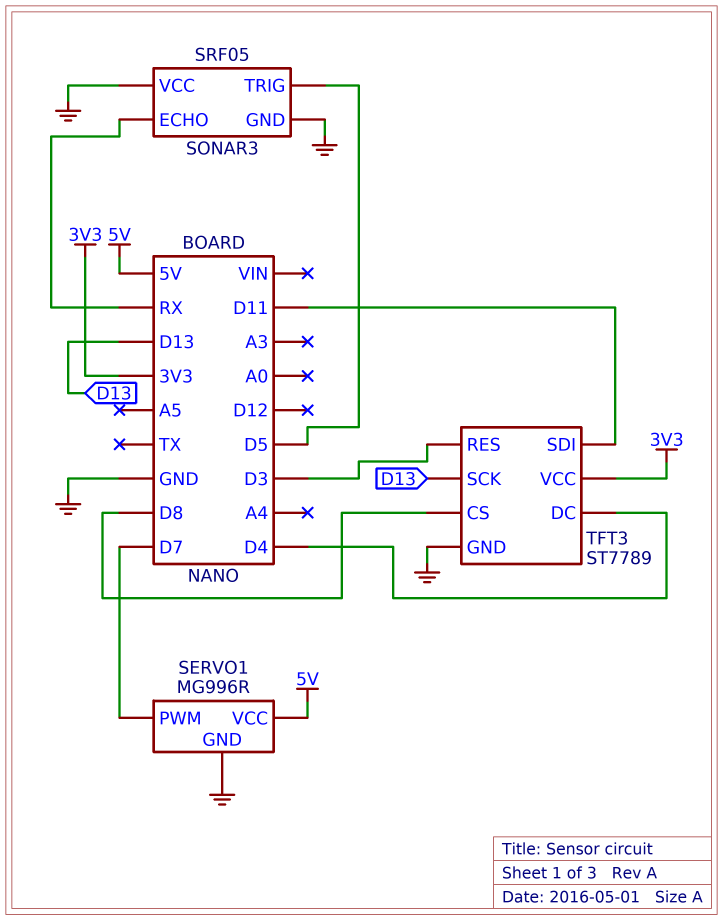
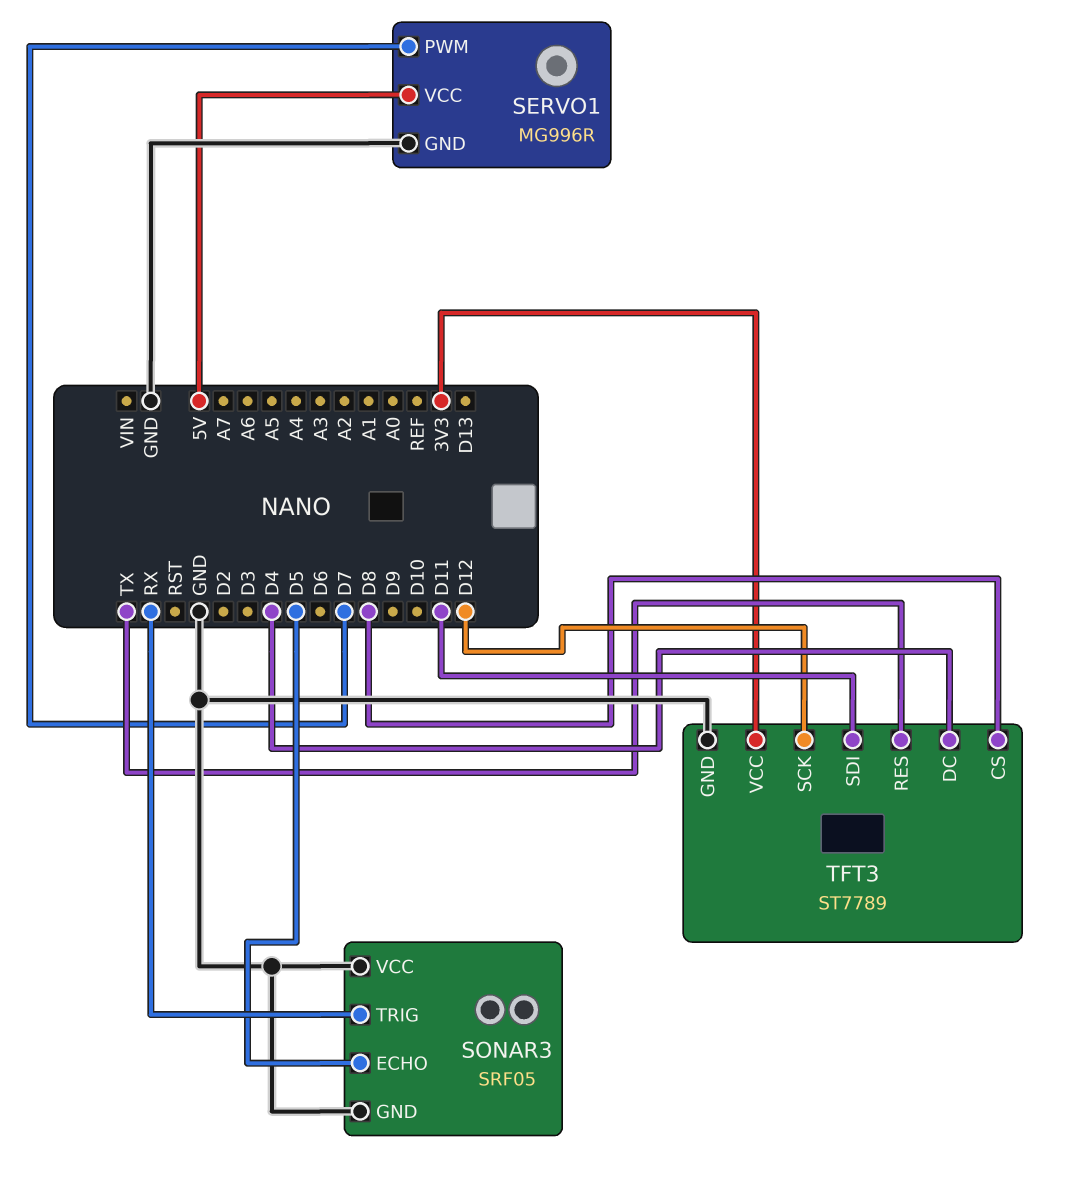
SONAR3 pin ECHO: RX -> D5
SONAR3 pin TRIG: D5 -> RX
TFT3 pin RES: D3 -> TX
TFT3 pin SCK: D13 -> D12

